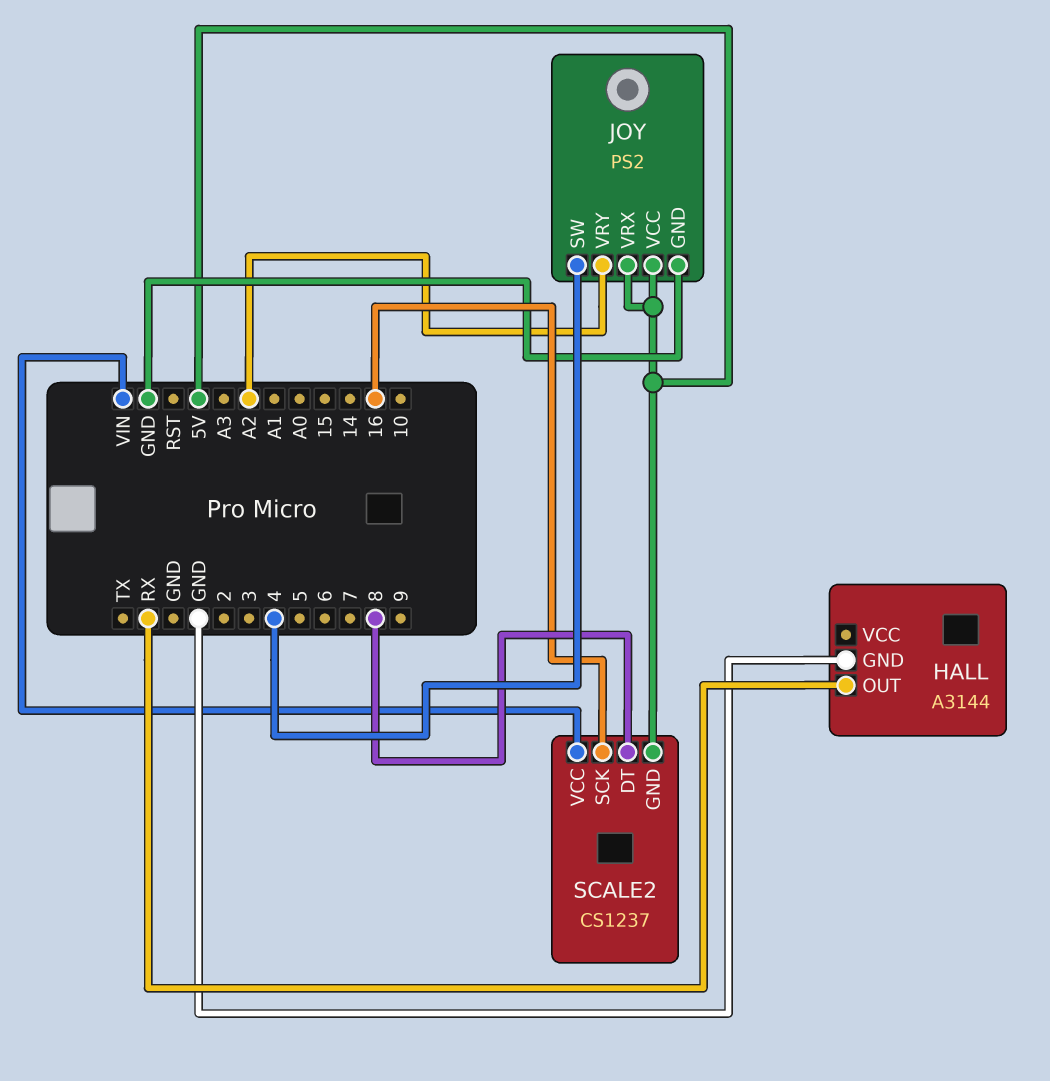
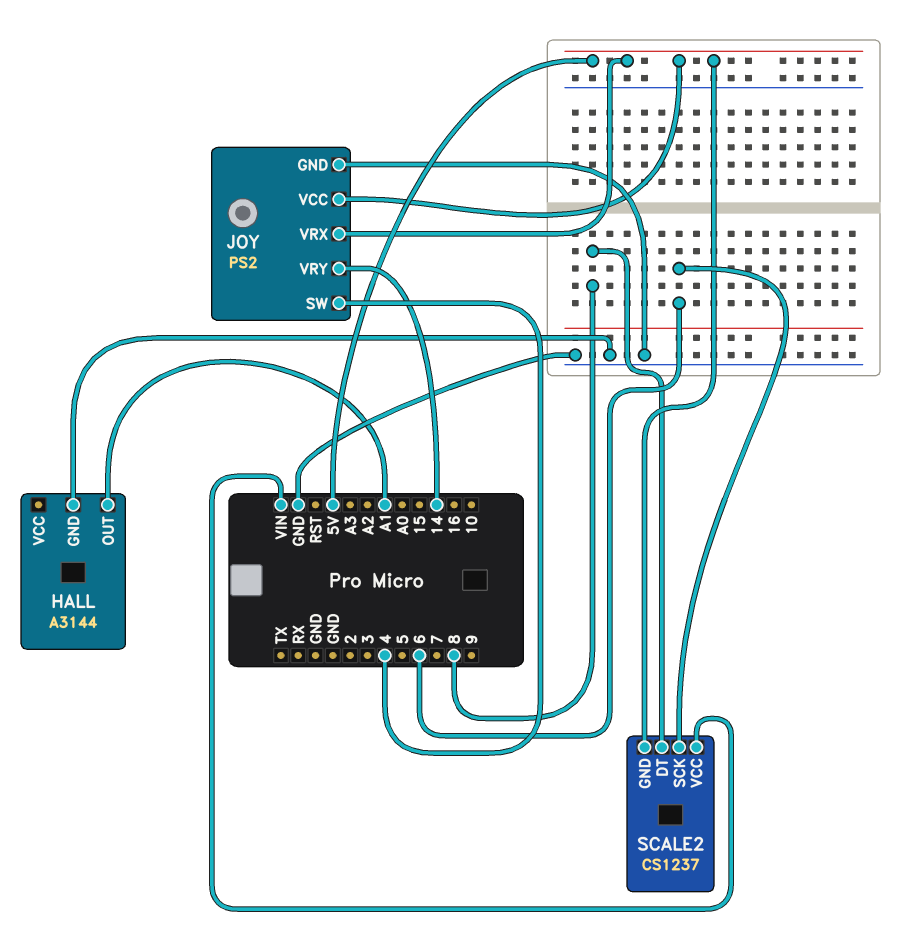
HALL pin OUT: RX -> A1
JOY pin VRY: A2 -> 14
SCALE2 pin SCK: 16 -> 6

